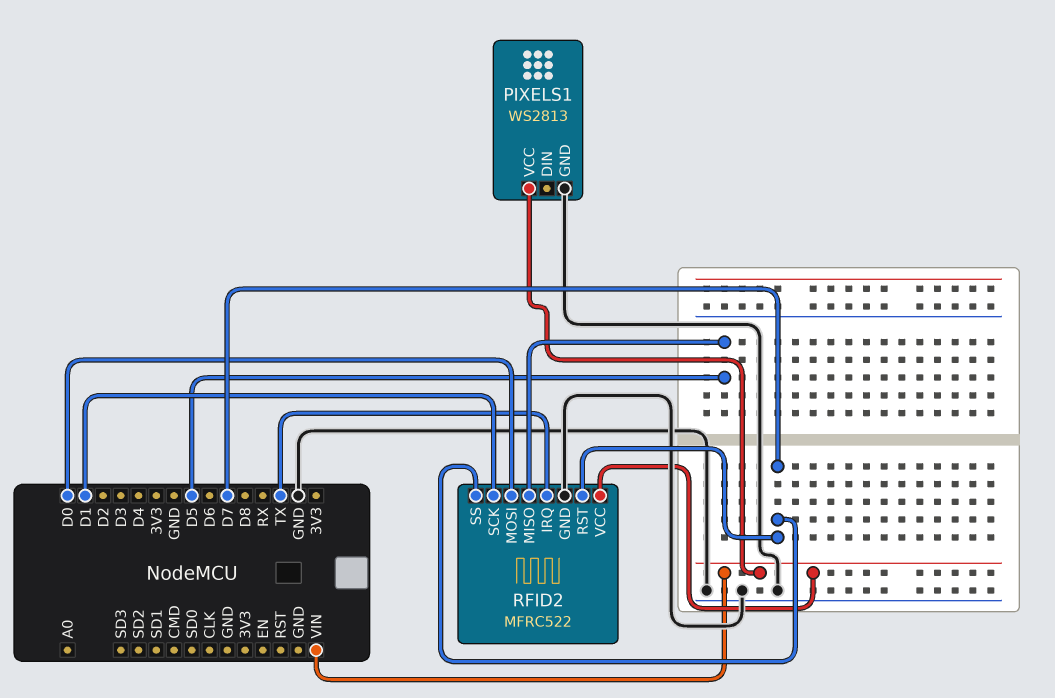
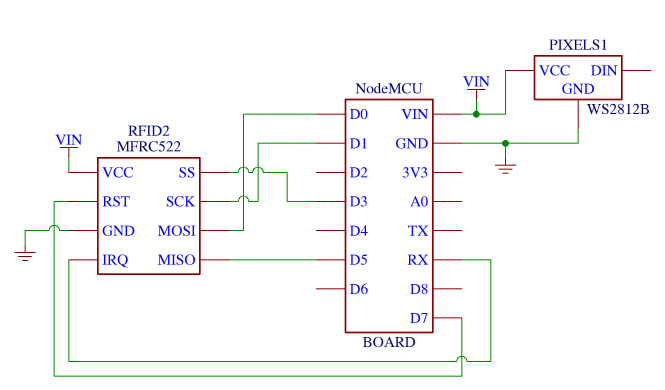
PIXELS1: WS2813 -> WS2812B
RFID2 pin IRQ: TX -> RX
RFID2 pin SS: D7 -> D3

